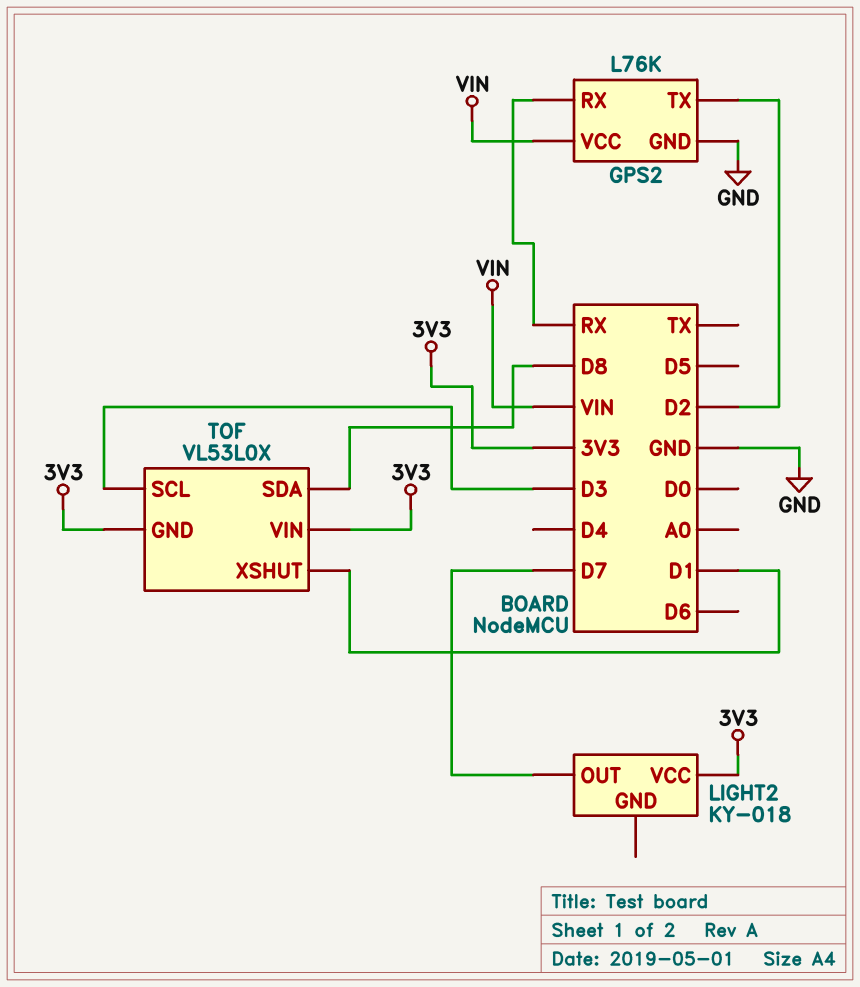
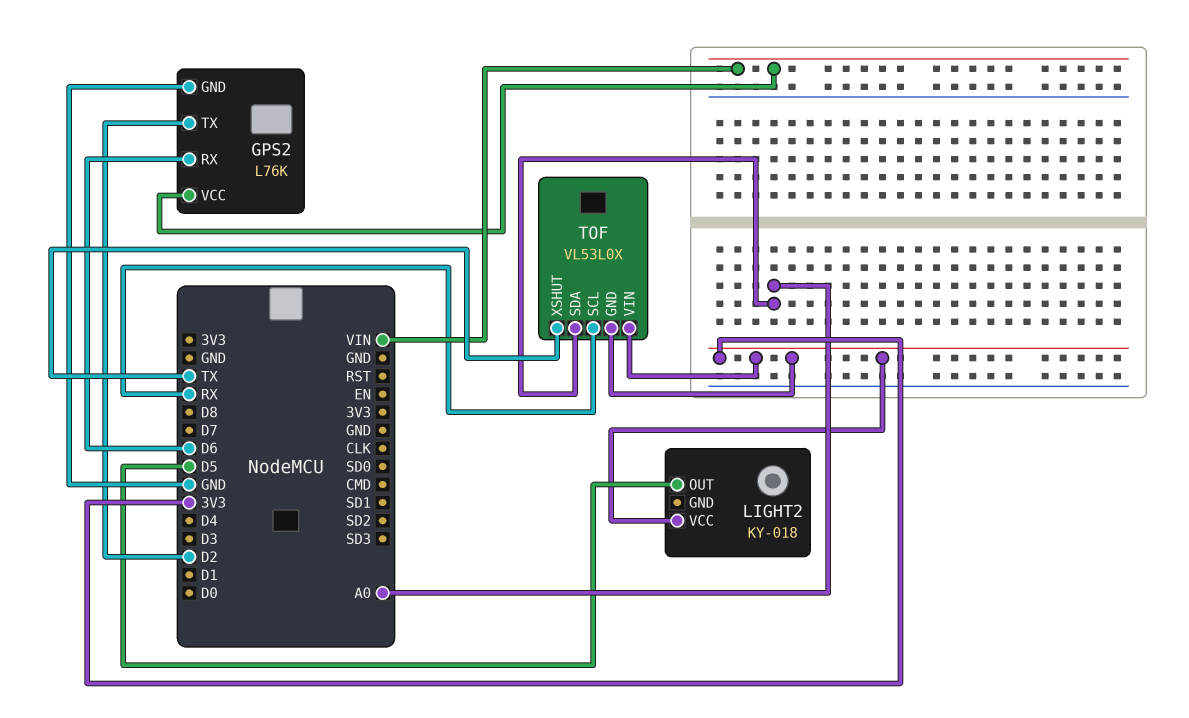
GPS2 pin RX: RX -> D6
LIGHT2 pin OUT: D7 -> D5
TOF pin SCL: D3 -> RX
TOF pin SDA: D8 -> A0
TOF pin XSHUT: D1 -> TX

